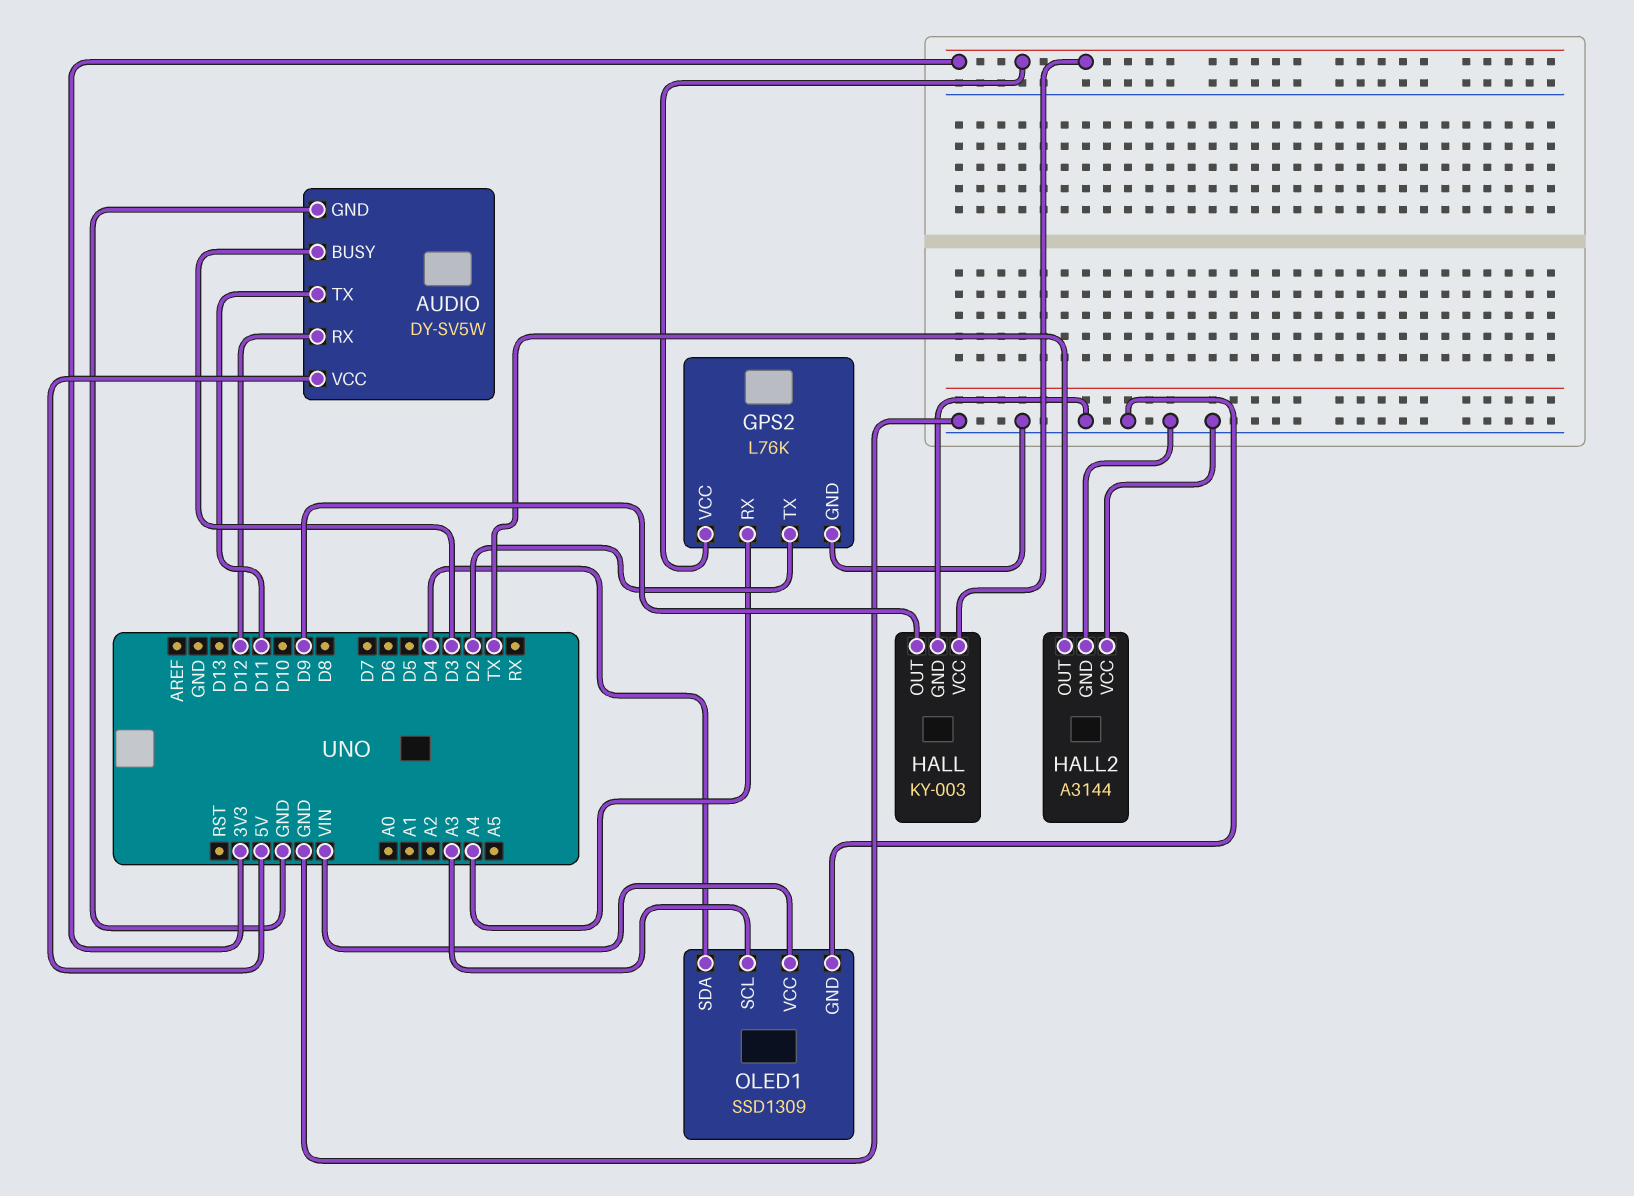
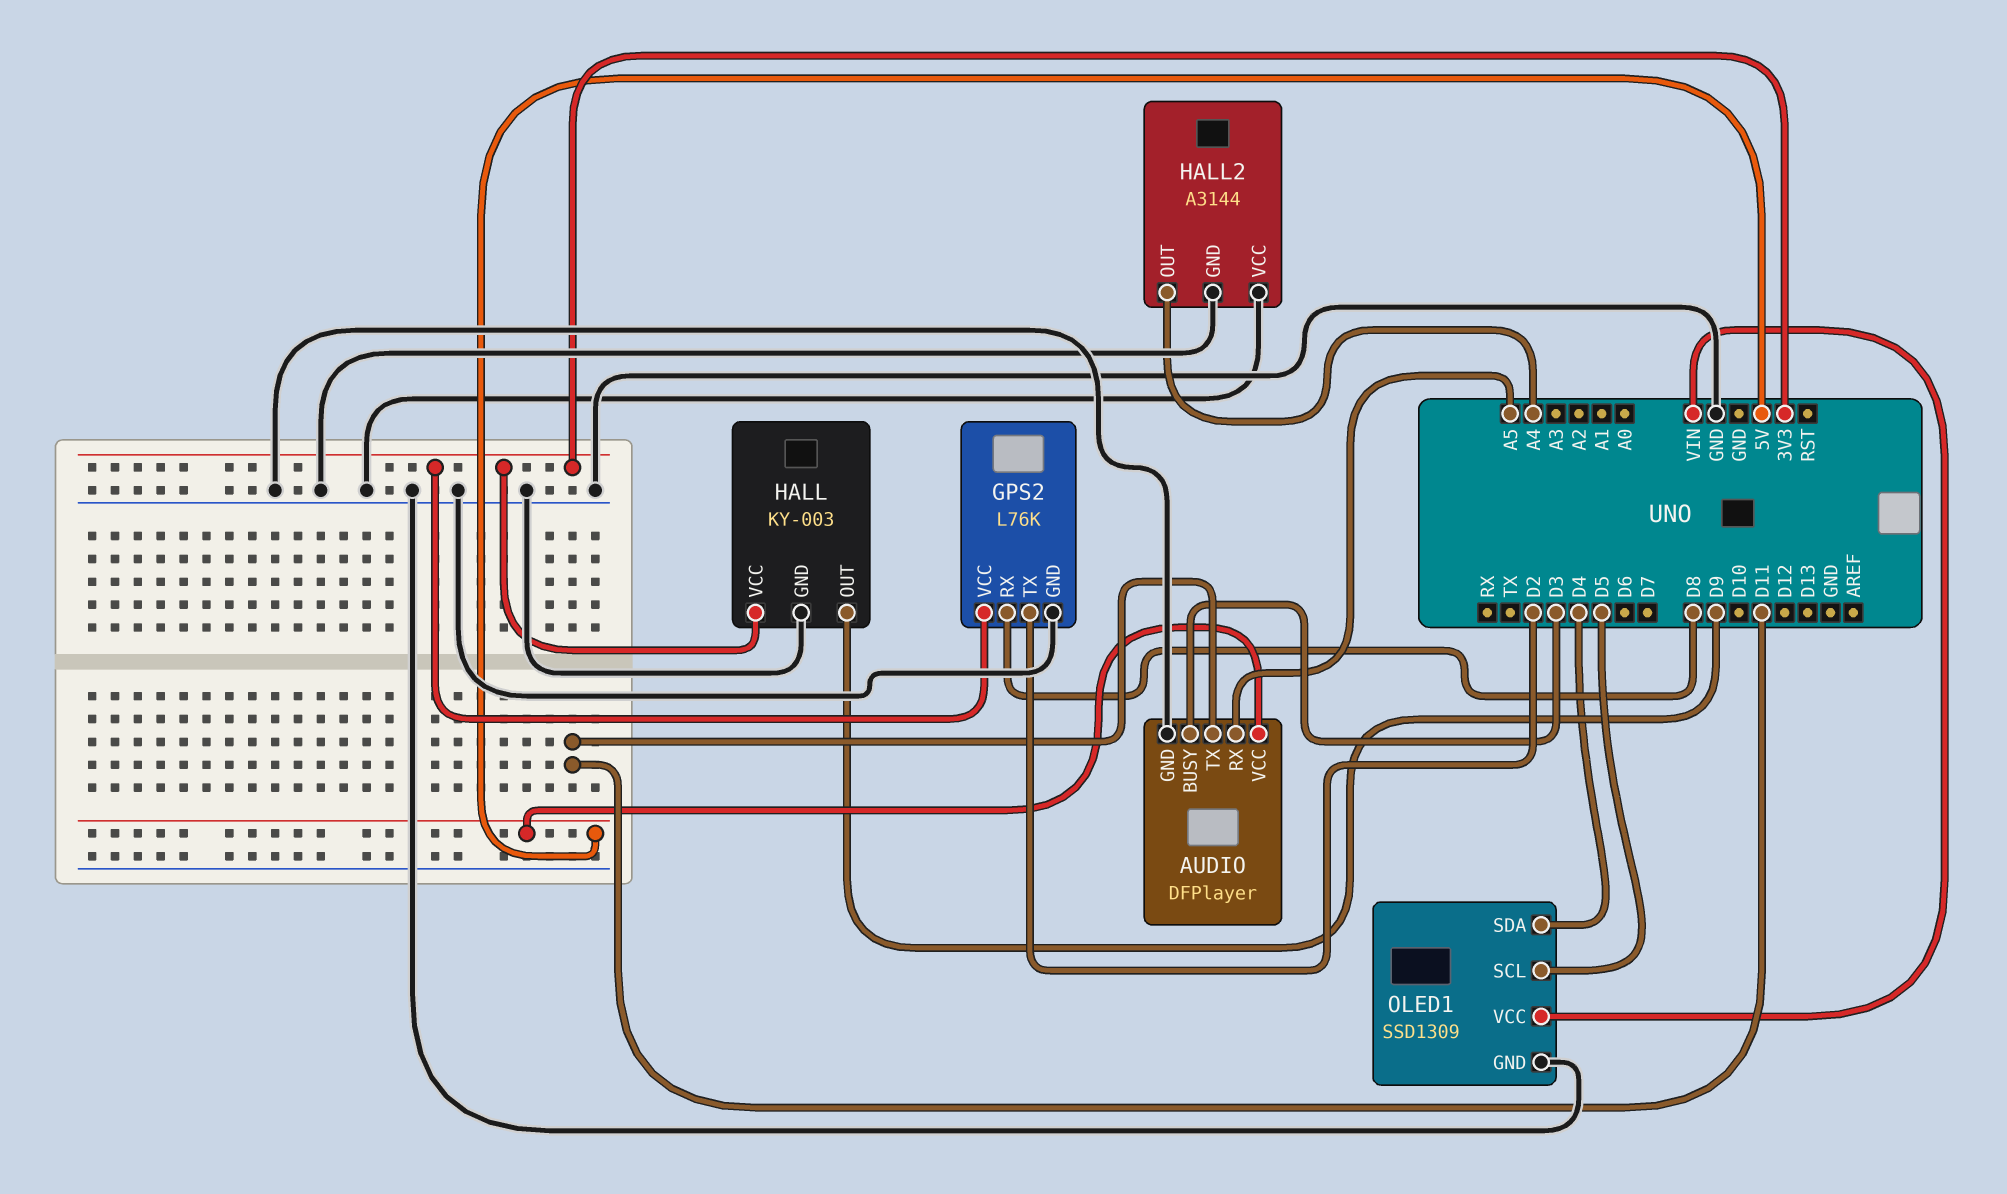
AUDIO: DY-SV5W -> DFPlayer
AUDIO pin RX: D12 -> A5
GPS2 pin RX: A4 -> D8
HALL2 pin OUT: TX -> A4
OLED1 pin SCL: A3 -> D5

